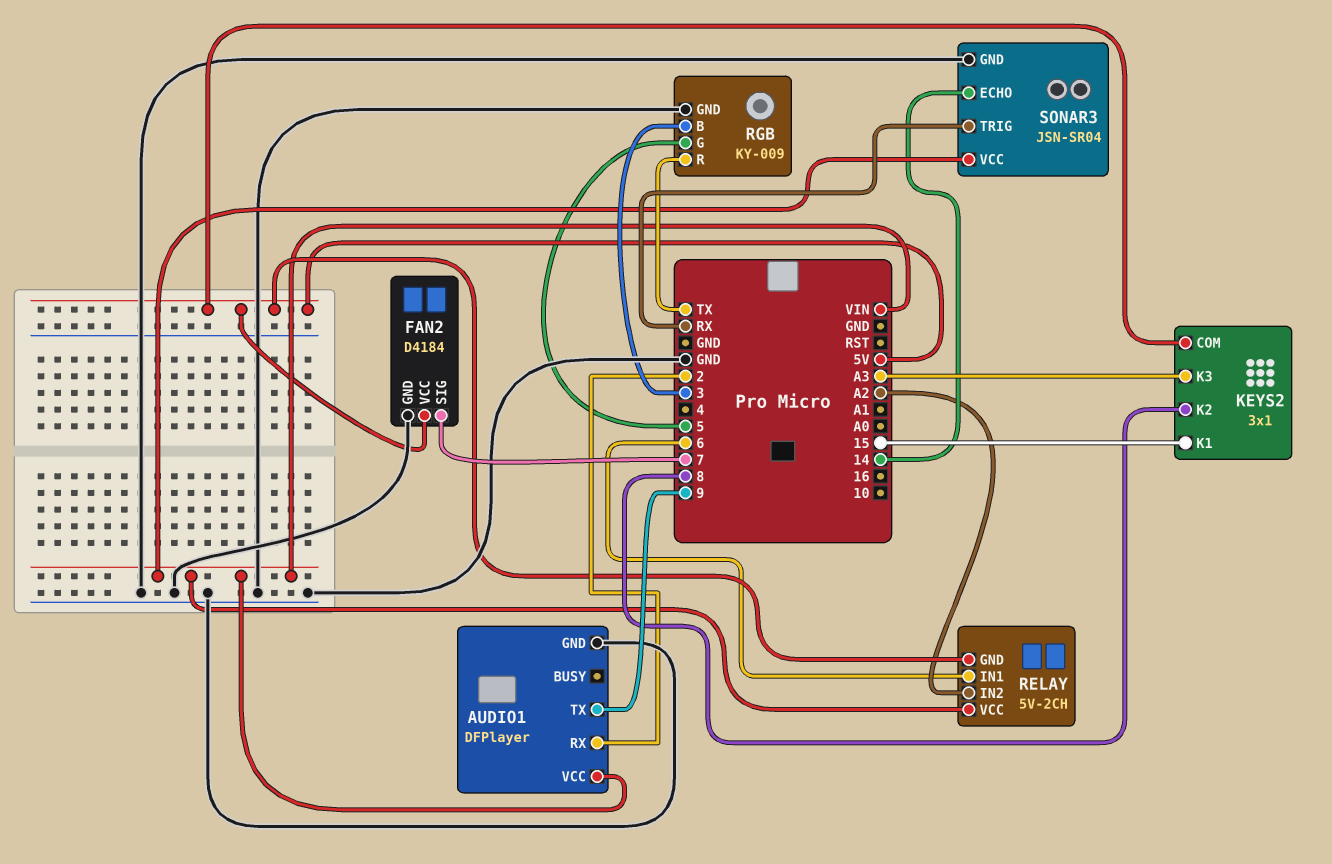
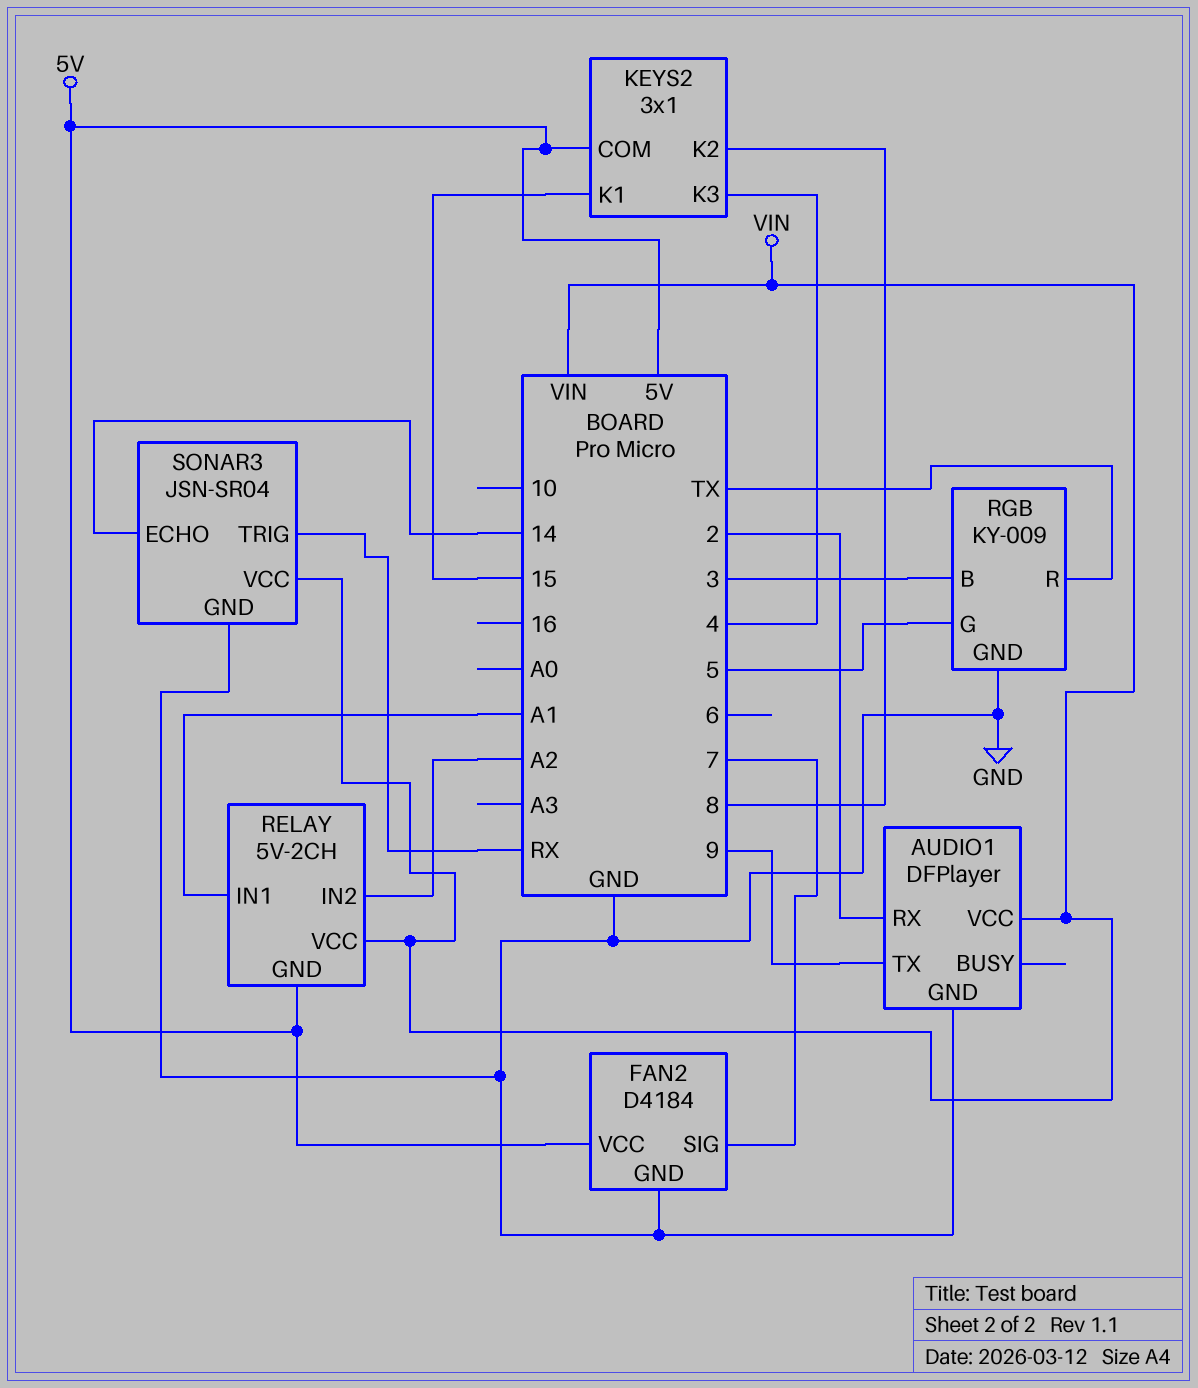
KEYS2 pin K3: A3 -> 4
RELAY pin IN1: 6 -> A1

